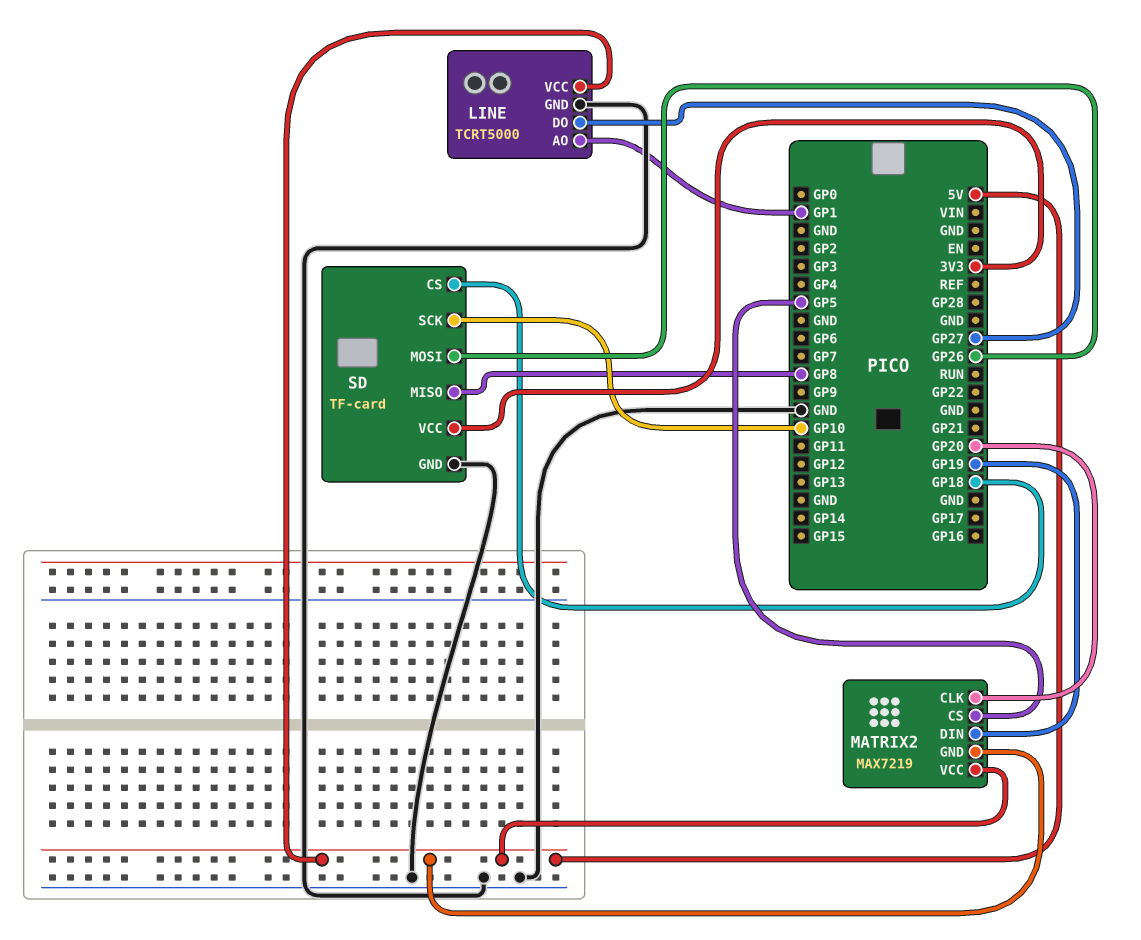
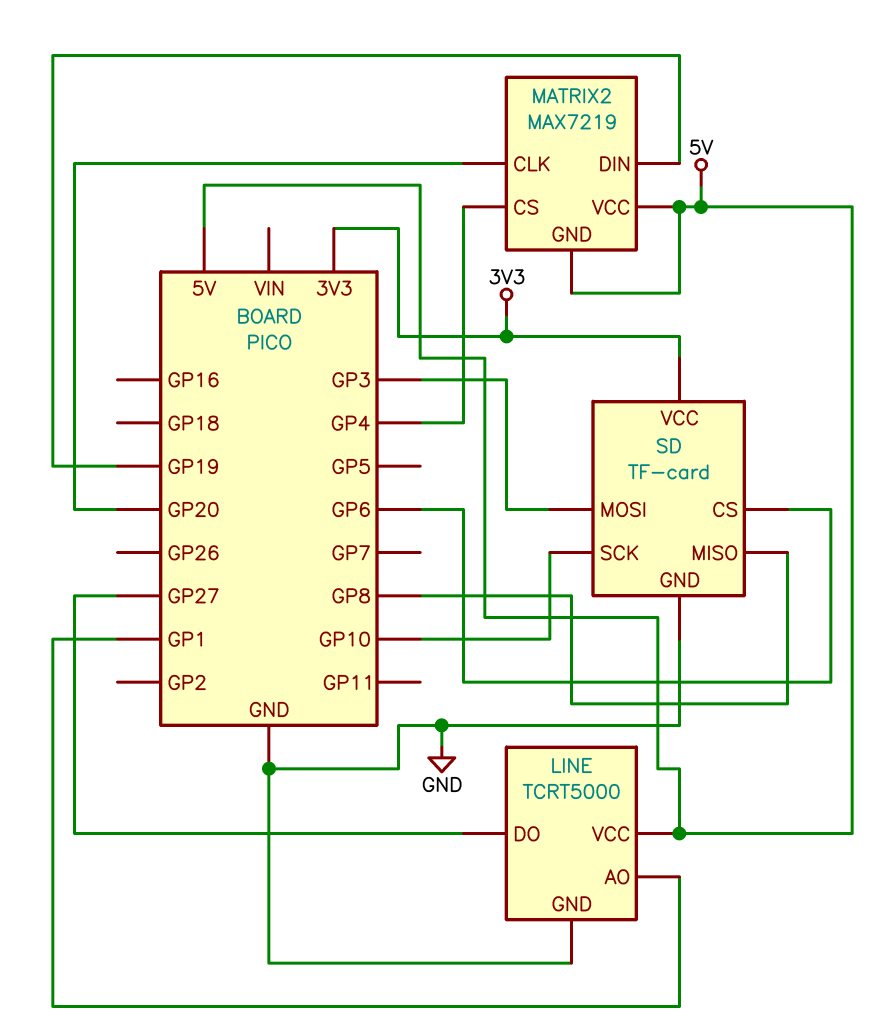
MATRIX2 pin CS: GP5 -> GP4
SD pin CS: GP18 -> GP6
SD pin MOSI: GP26 -> GP3

